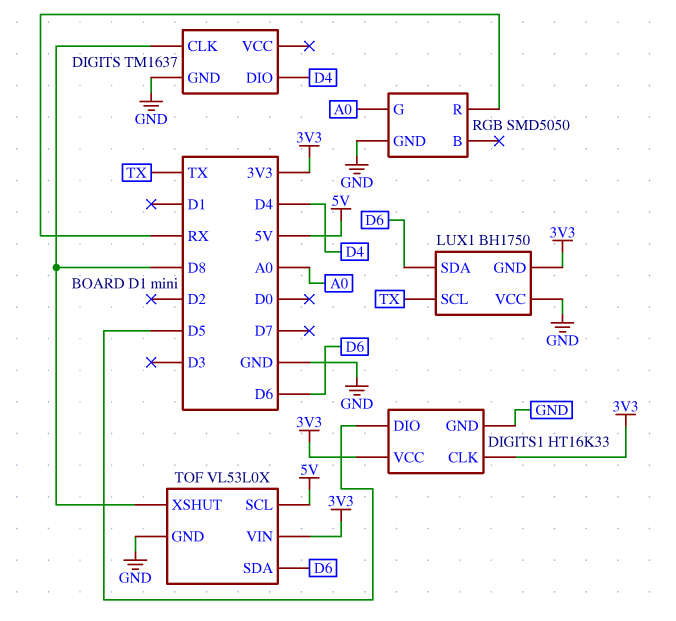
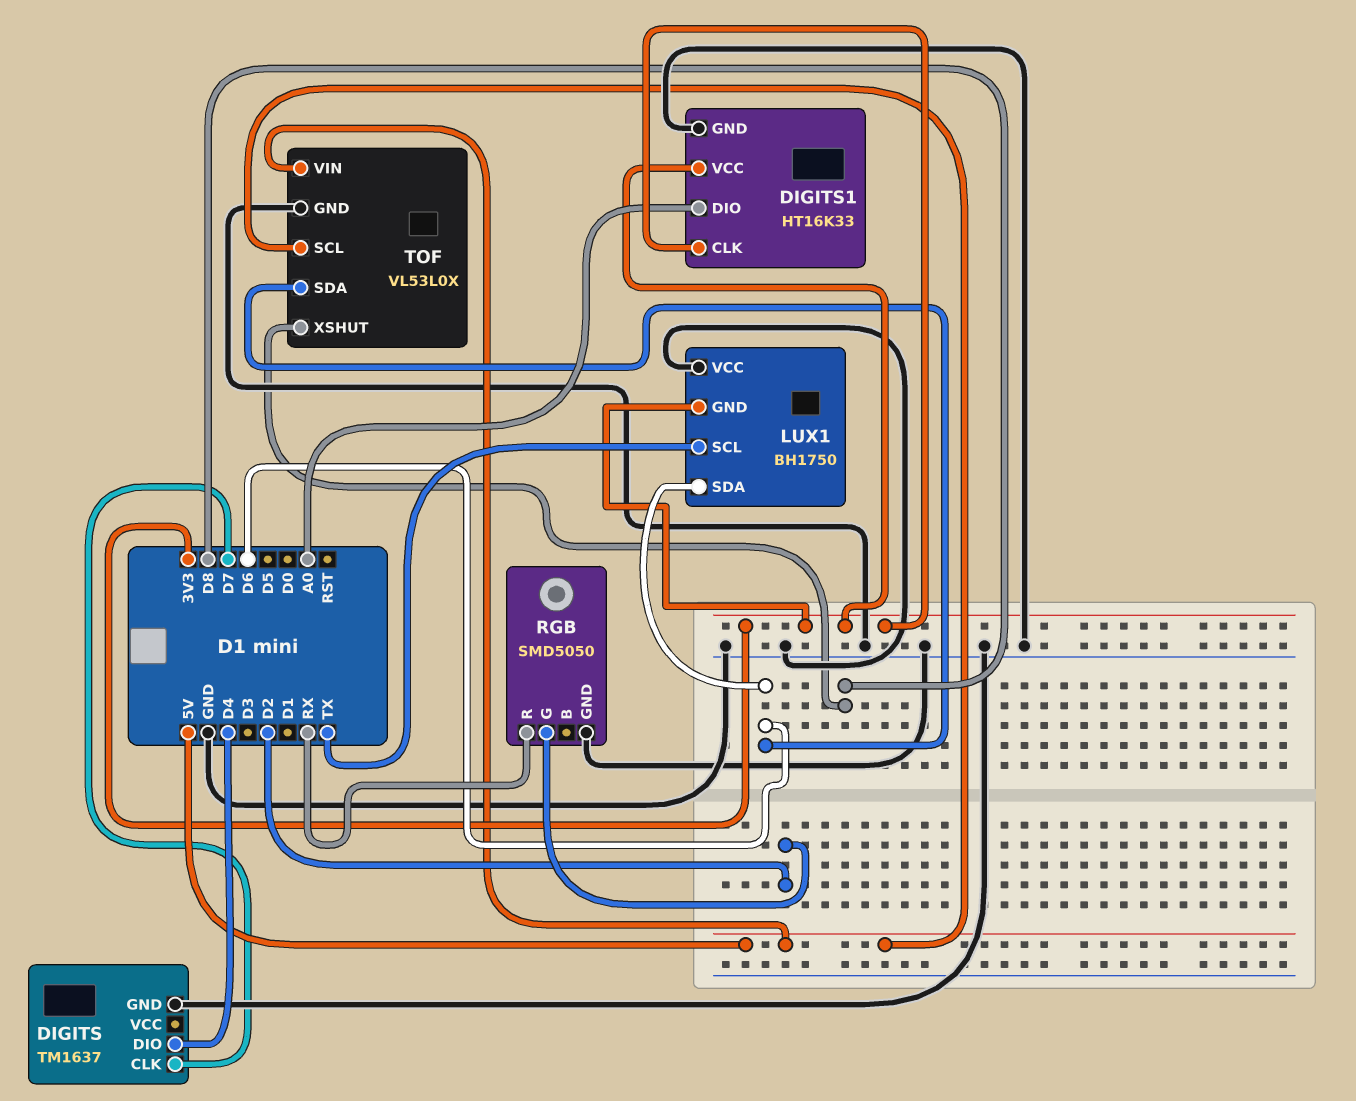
DIGITS pin CLK: D8 -> D7
DIGITS1 pin DIO: D5 -> A0
RGB pin G: A0 -> D2
TOF pin VIN: 3V3 -> 5V

